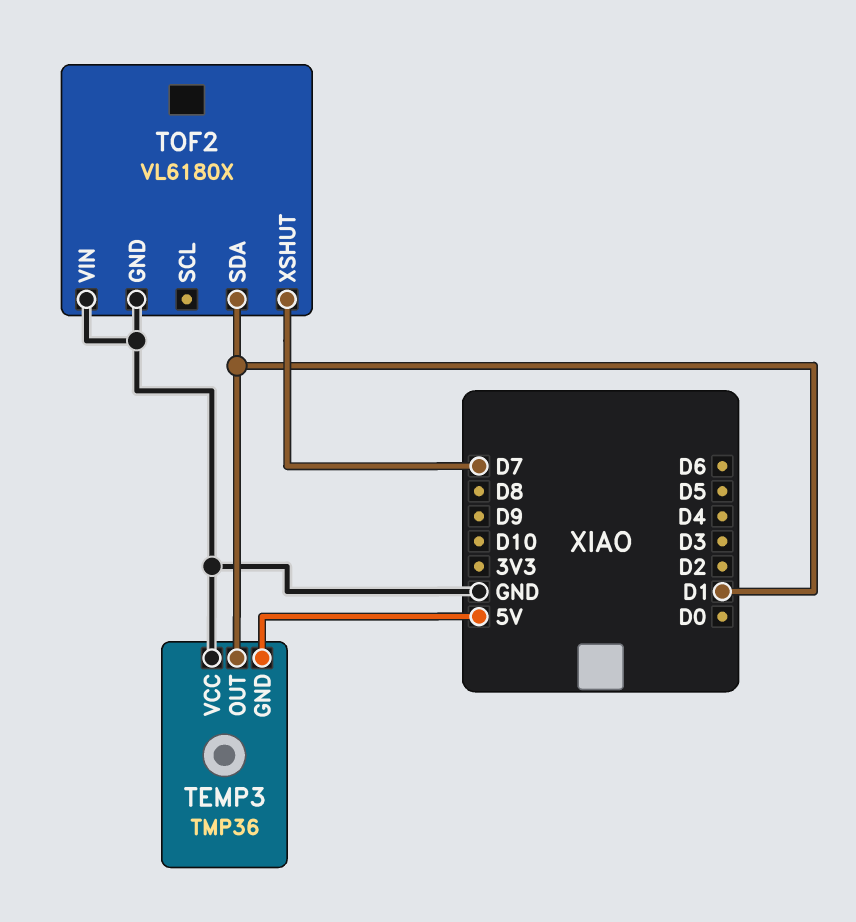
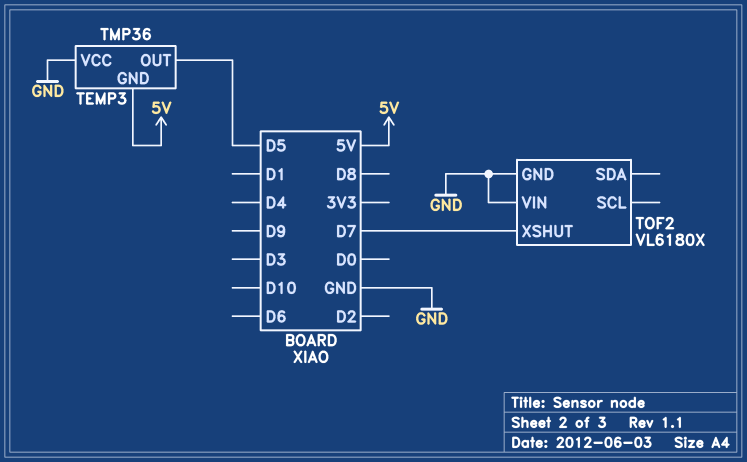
TEMP3 pin OUT: D1 -> D5
TOF2 pin SDA: D1 -> none

